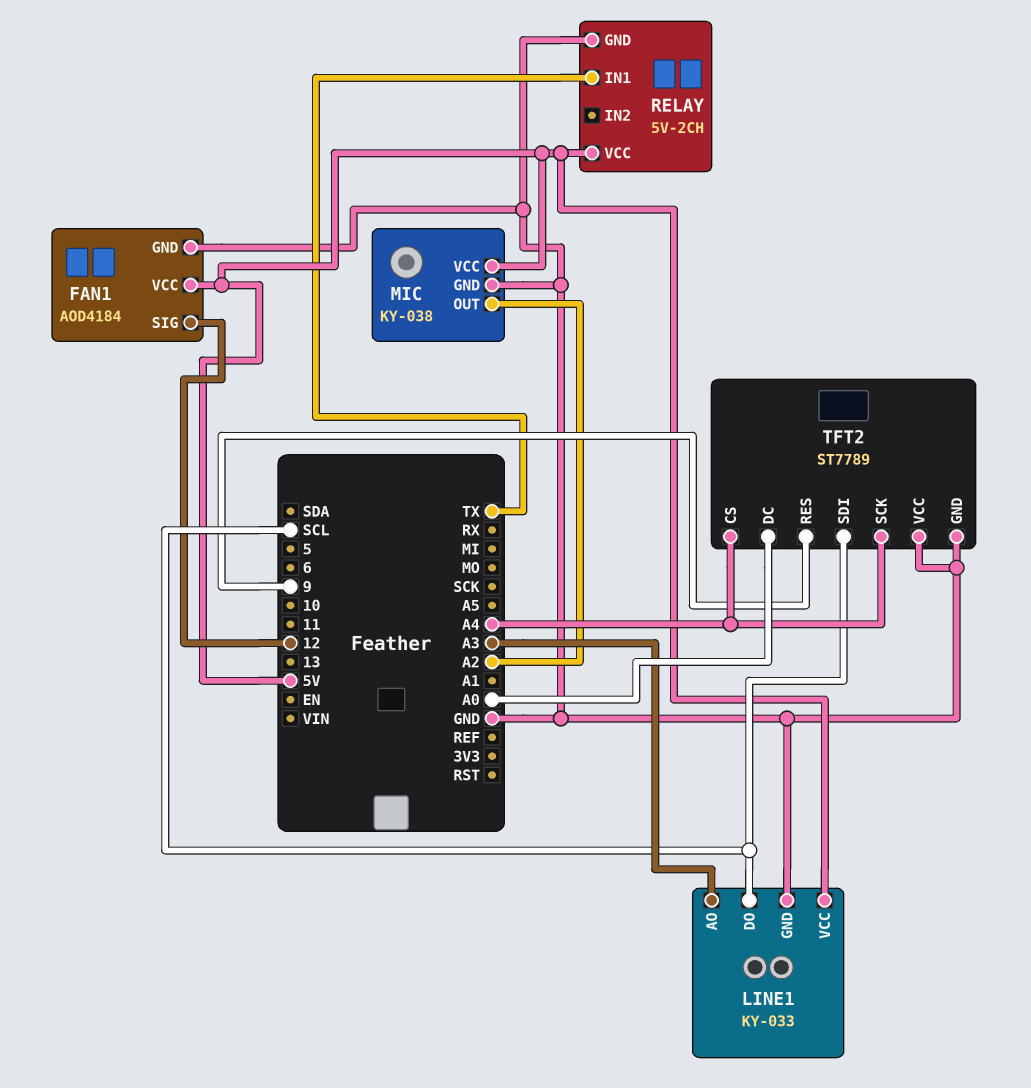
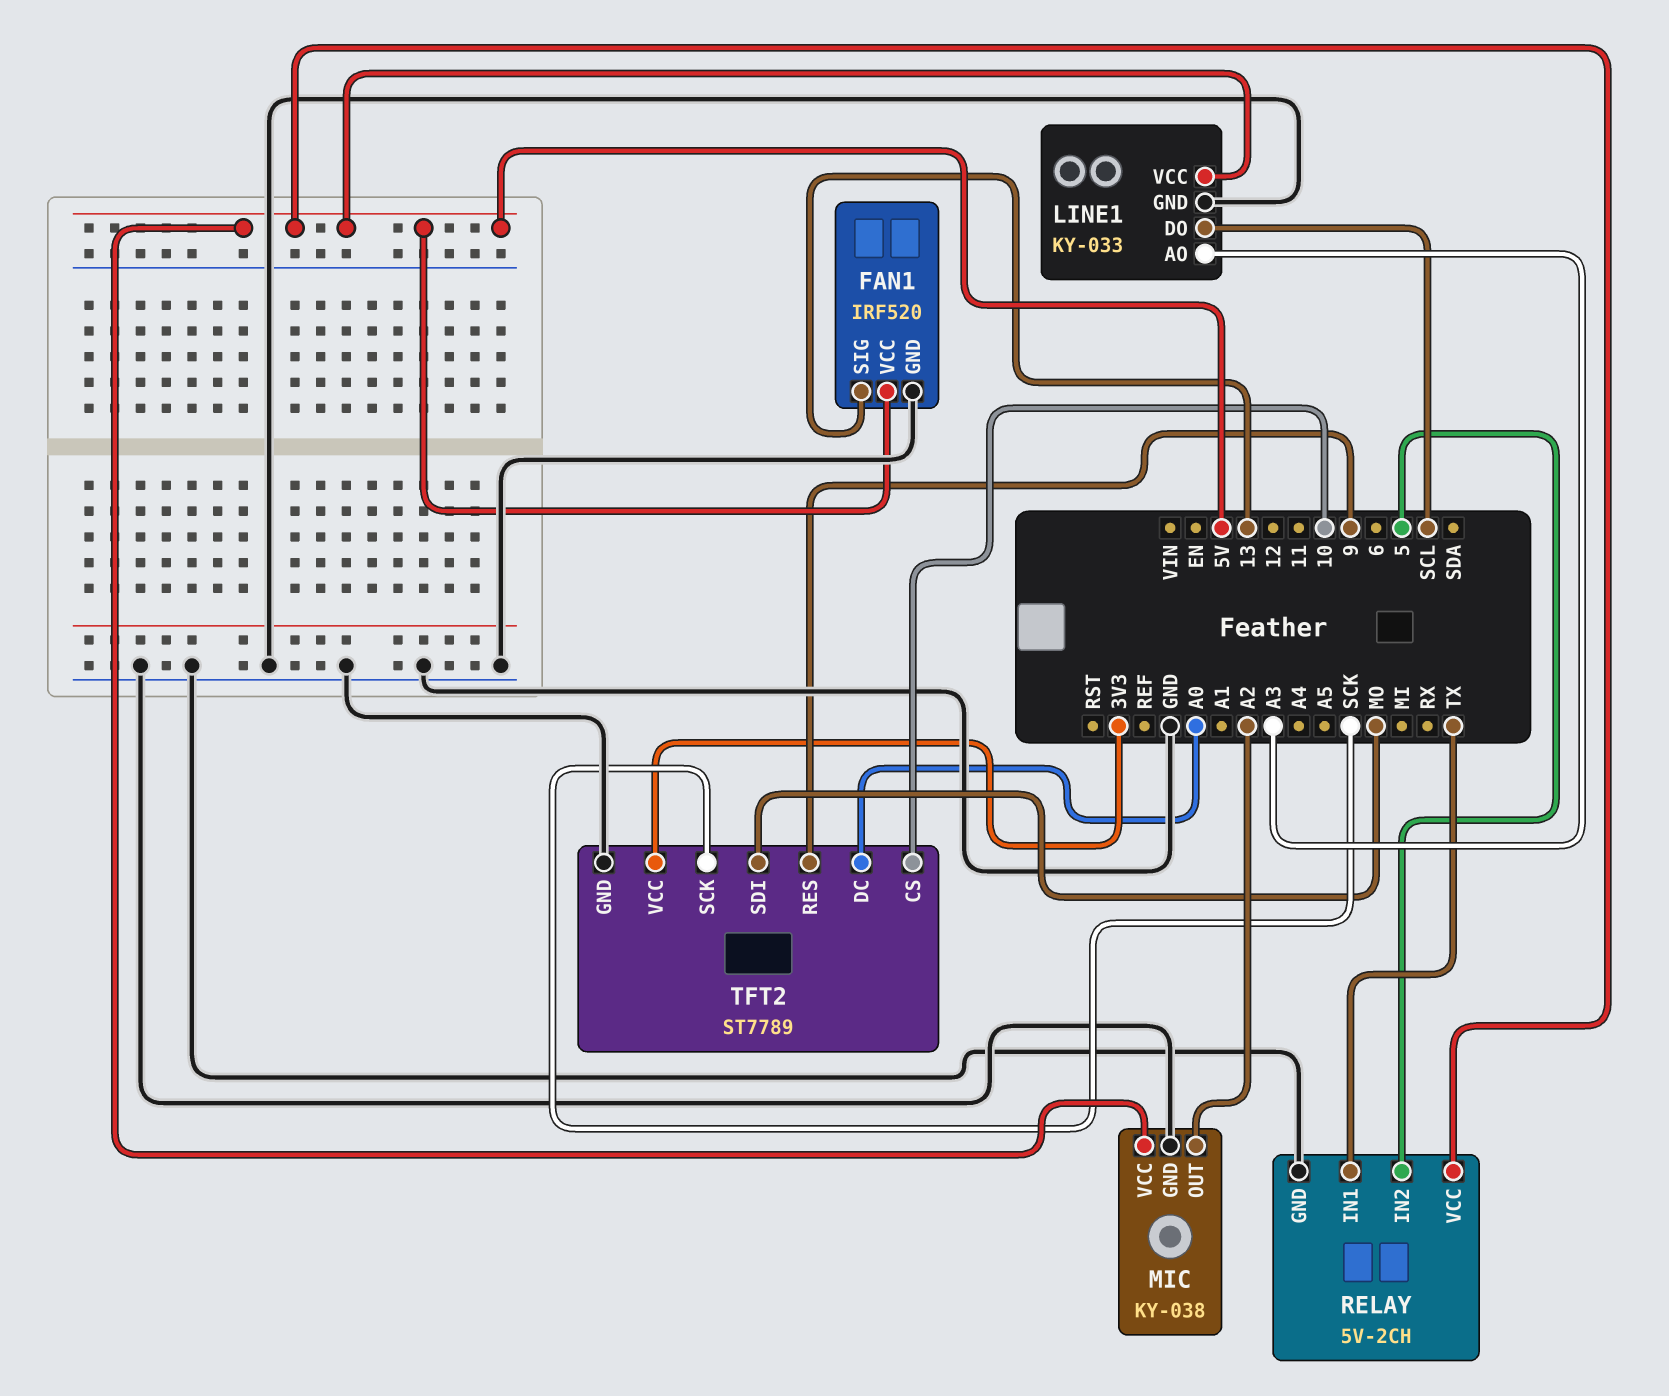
FAN1: AOD4184 -> IRF520
FAN1 pin SIG: 12 -> 13
RELAY pin IN2: none -> 5
TFT2 pin CS: A4 -> 10
TFT2 pin SCK: A4 -> SCK
TFT2 pin SDI: SCL -> MO
TFT2 pin VCC: GND -> 3V3

